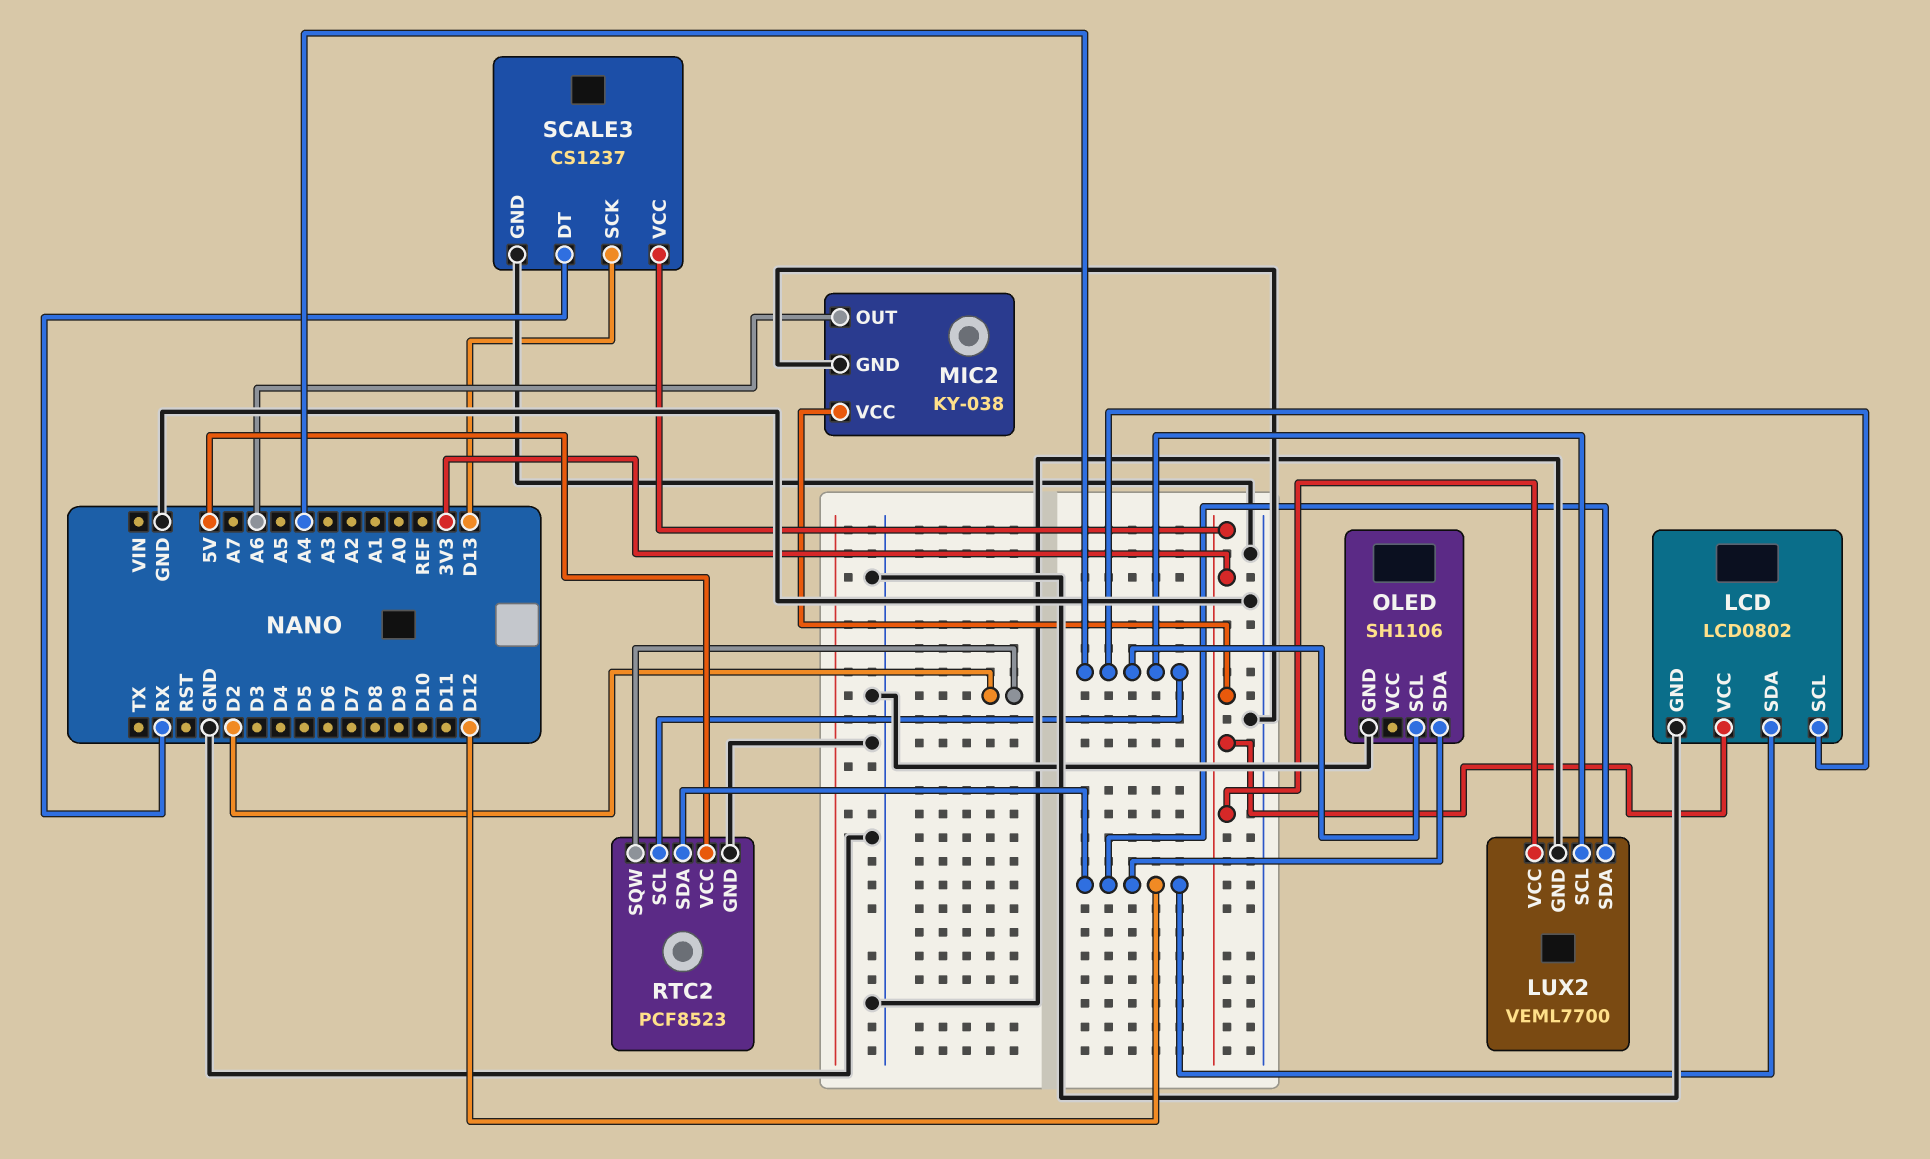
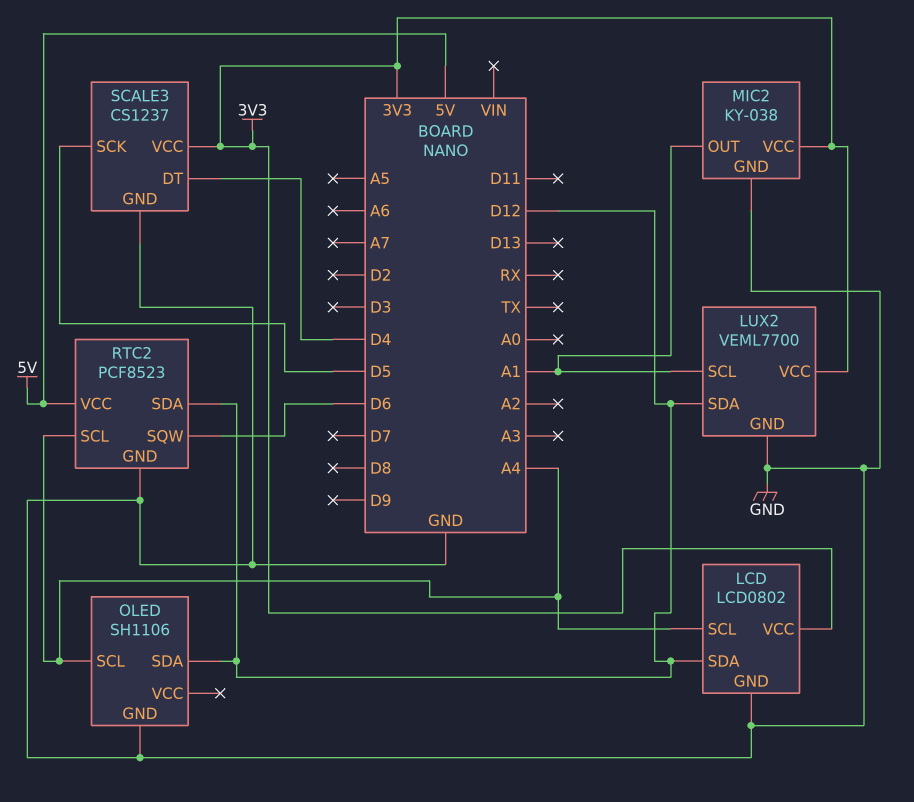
LUX2 pin SCL: A4 -> A1
MIC2 pin OUT: A6 -> A1
RTC2 pin SQW: D2 -> D6
SCALE3 pin DT: RX -> D4
SCALE3 pin SCK: D13 -> D5

